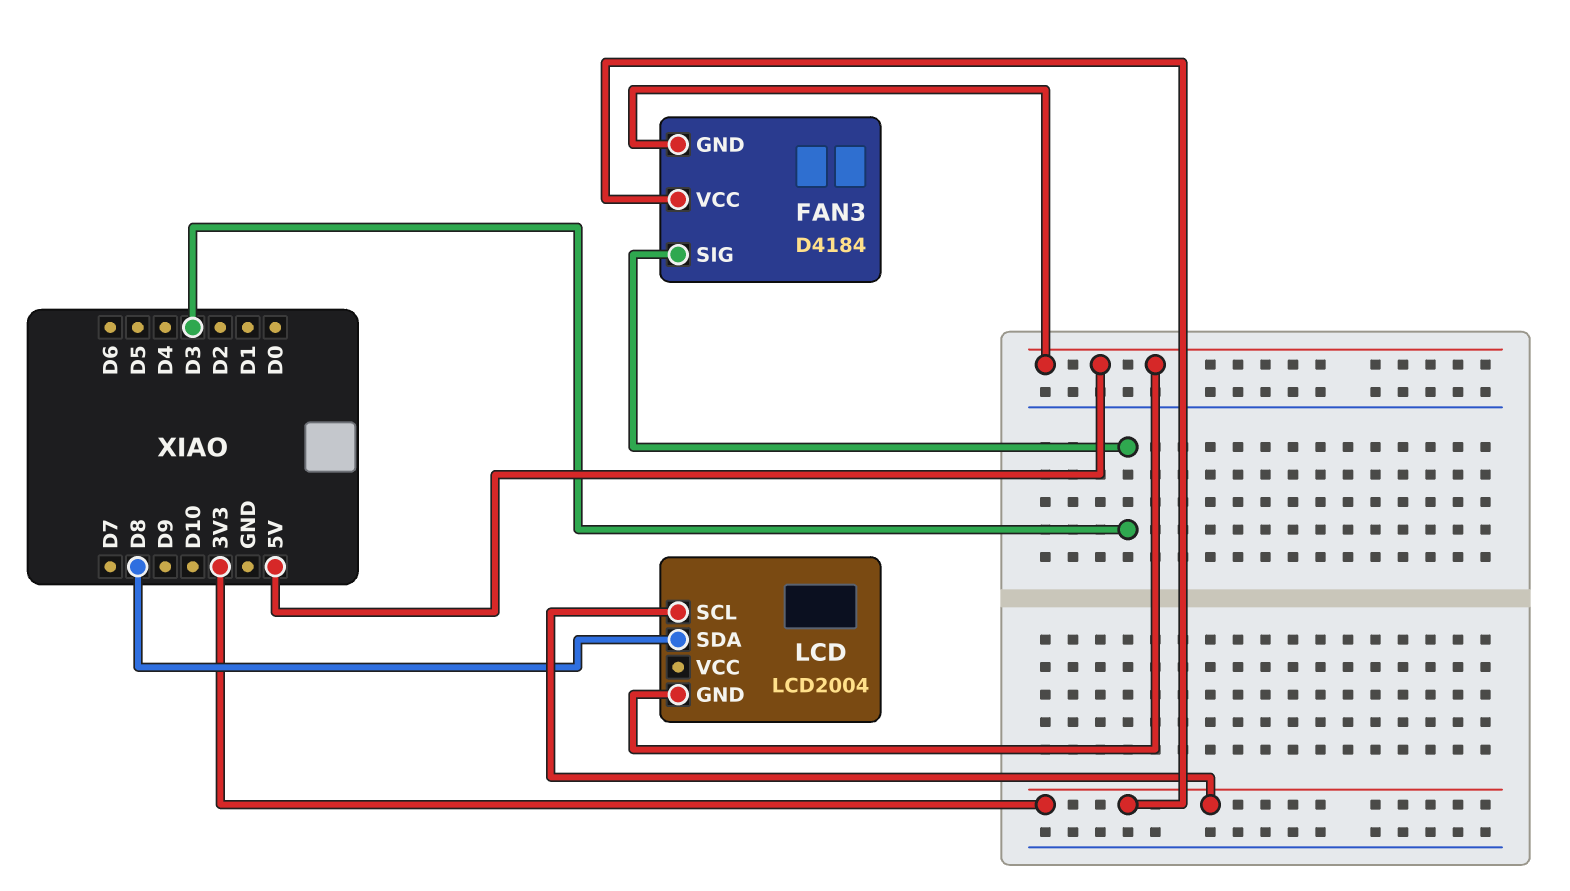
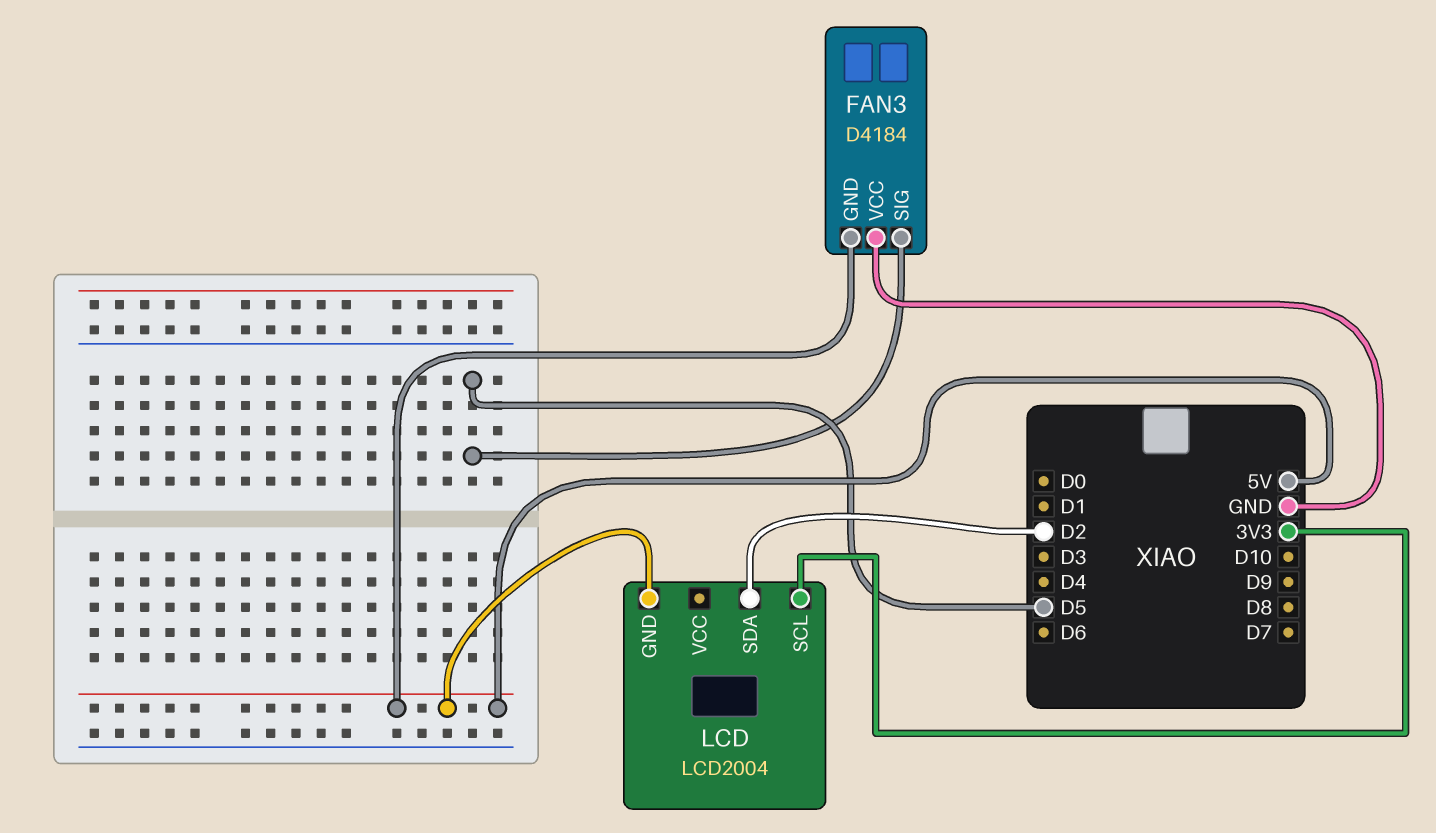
FAN3 pin SIG: D3 -> D5
FAN3 pin VCC: 3V3 -> GND
LCD pin SDA: D8 -> D2

